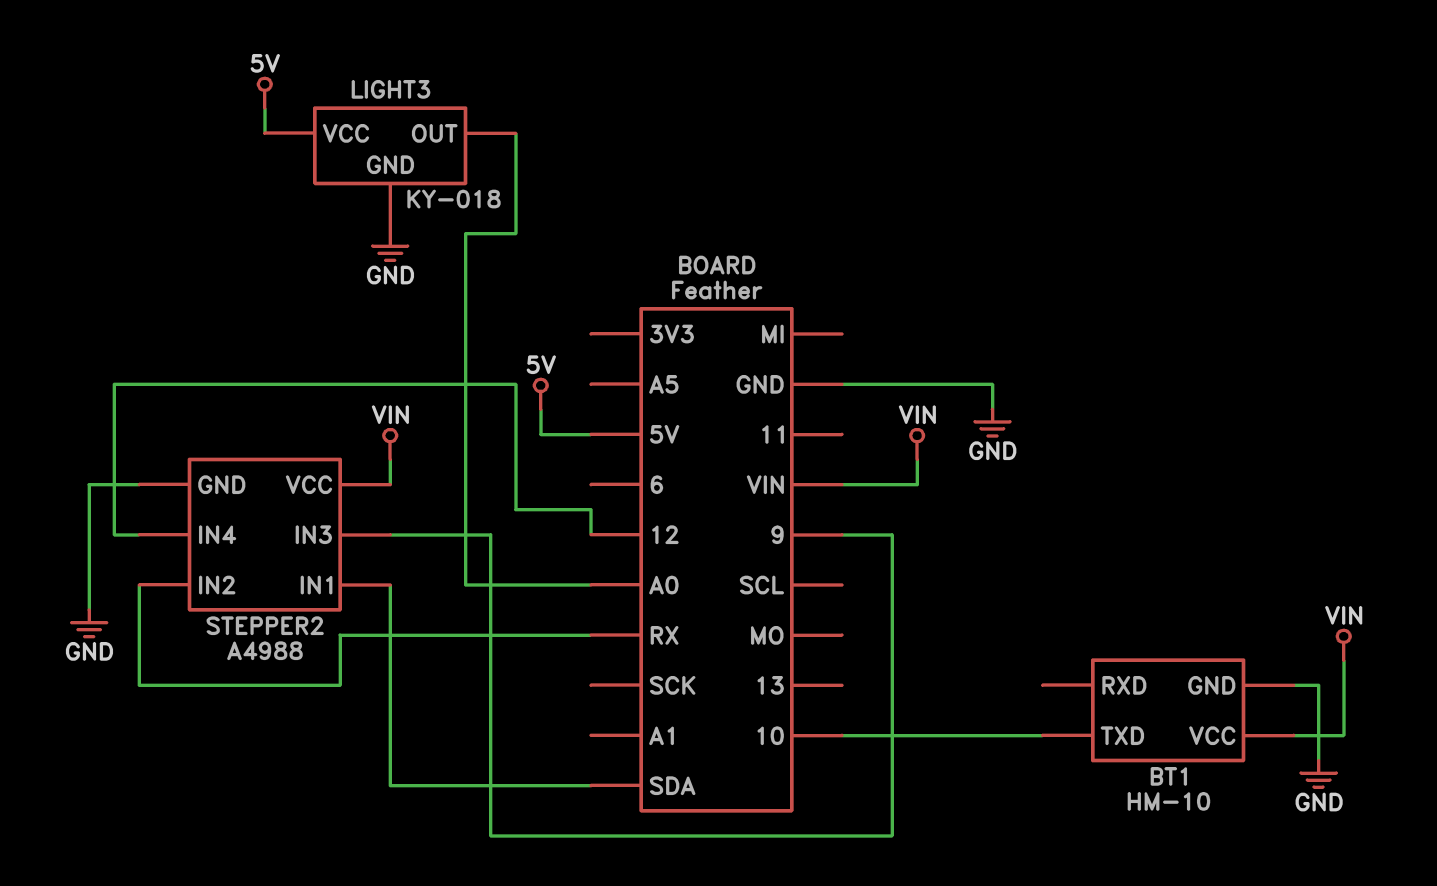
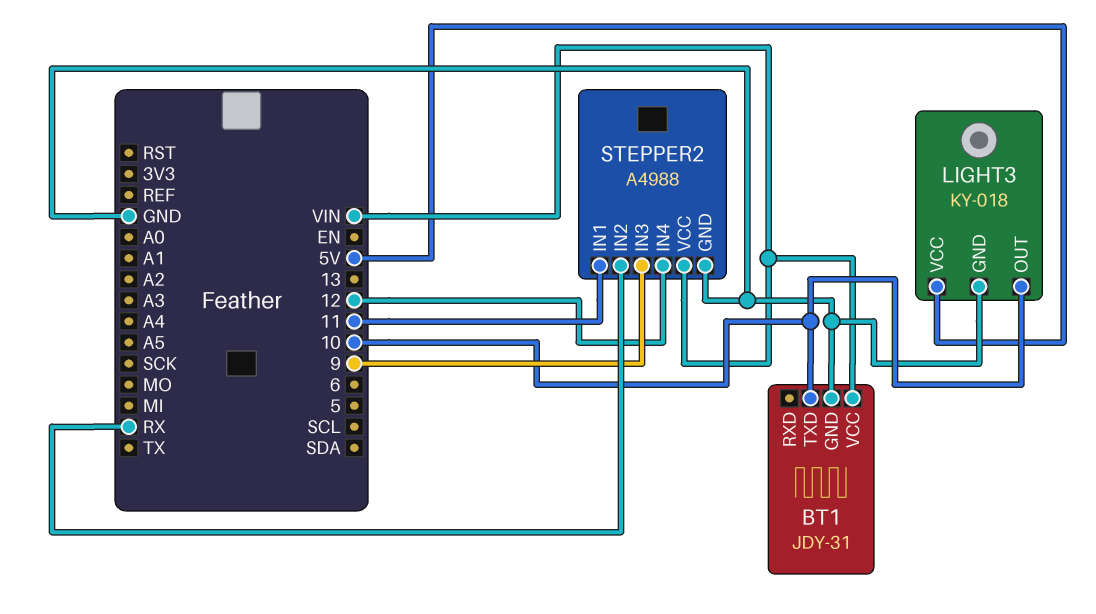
BT1: HM-10 -> JDY-31
LIGHT3 pin OUT: A0 -> 10
STEPPER2 pin IN1: SDA -> 11

